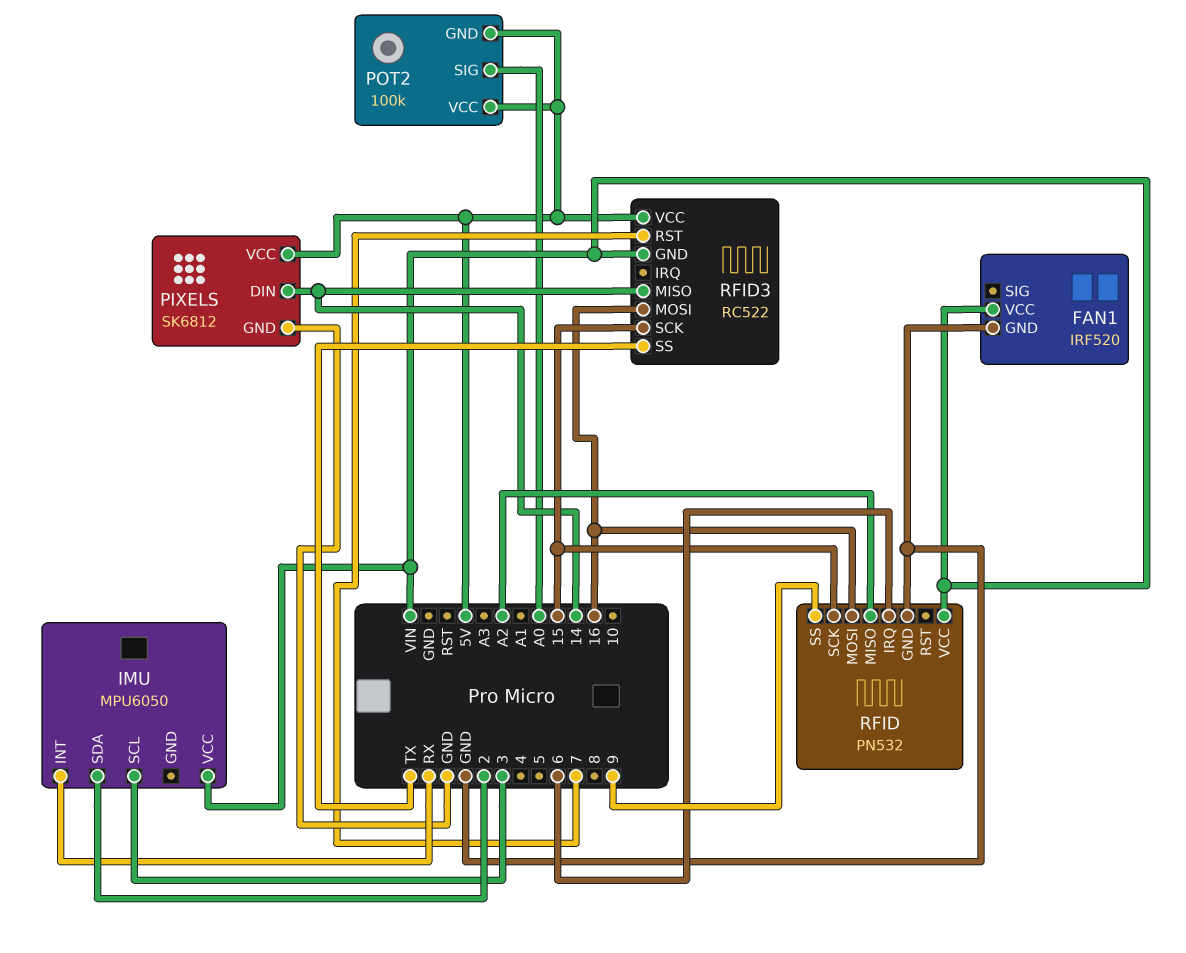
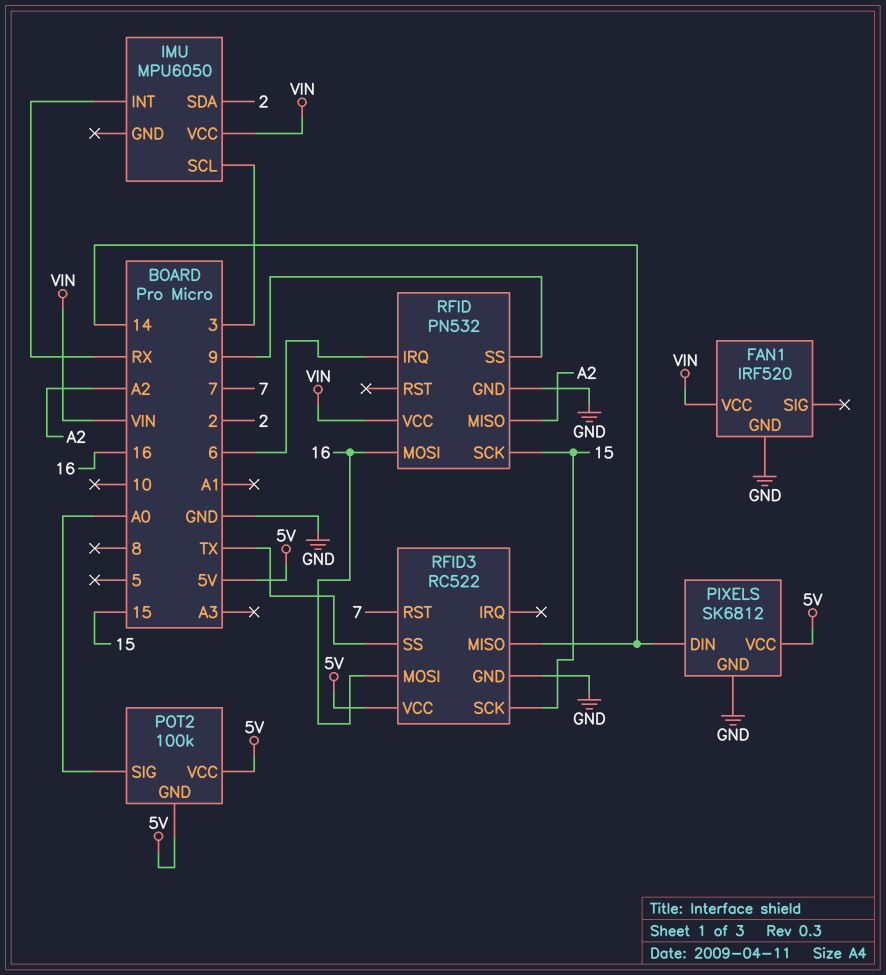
RFID3 pin GND: VIN -> GND

